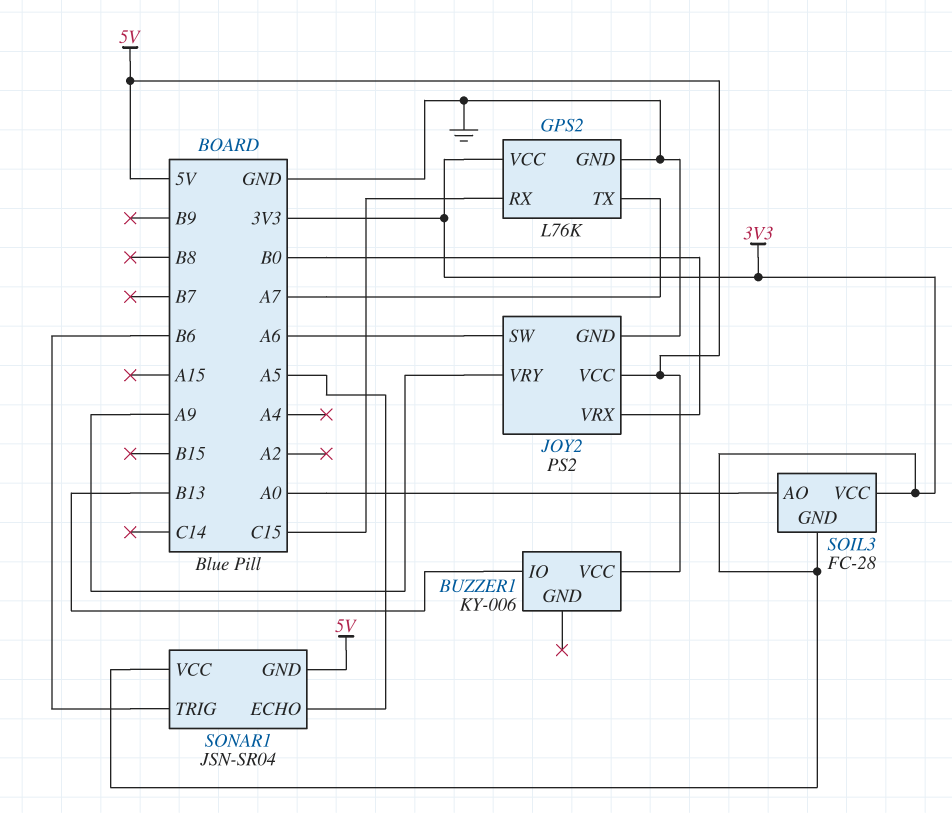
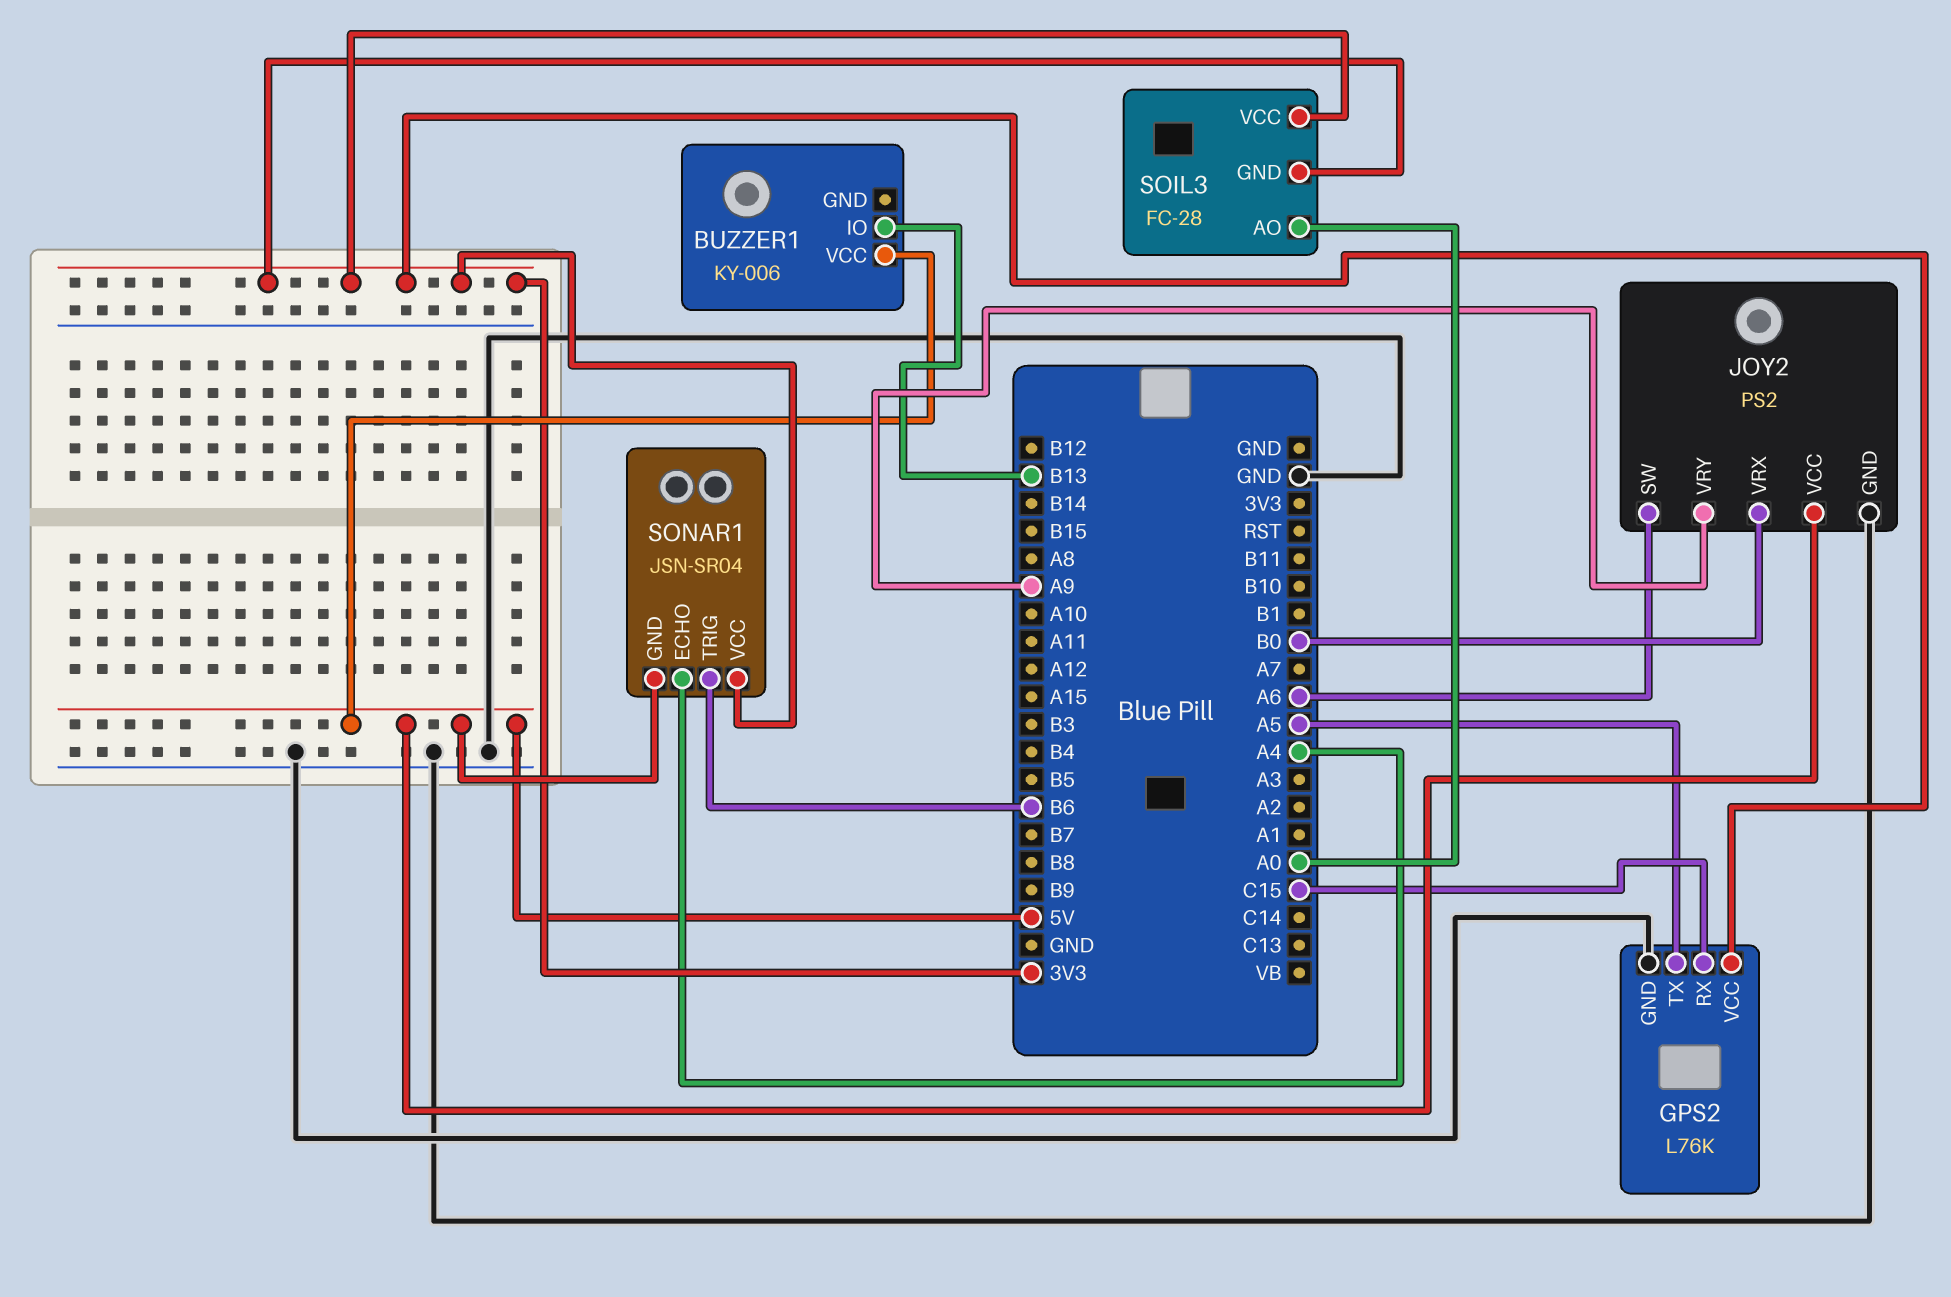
GPS2 pin TX: A7 -> A5
SONAR1 pin ECHO: A5 -> A4

